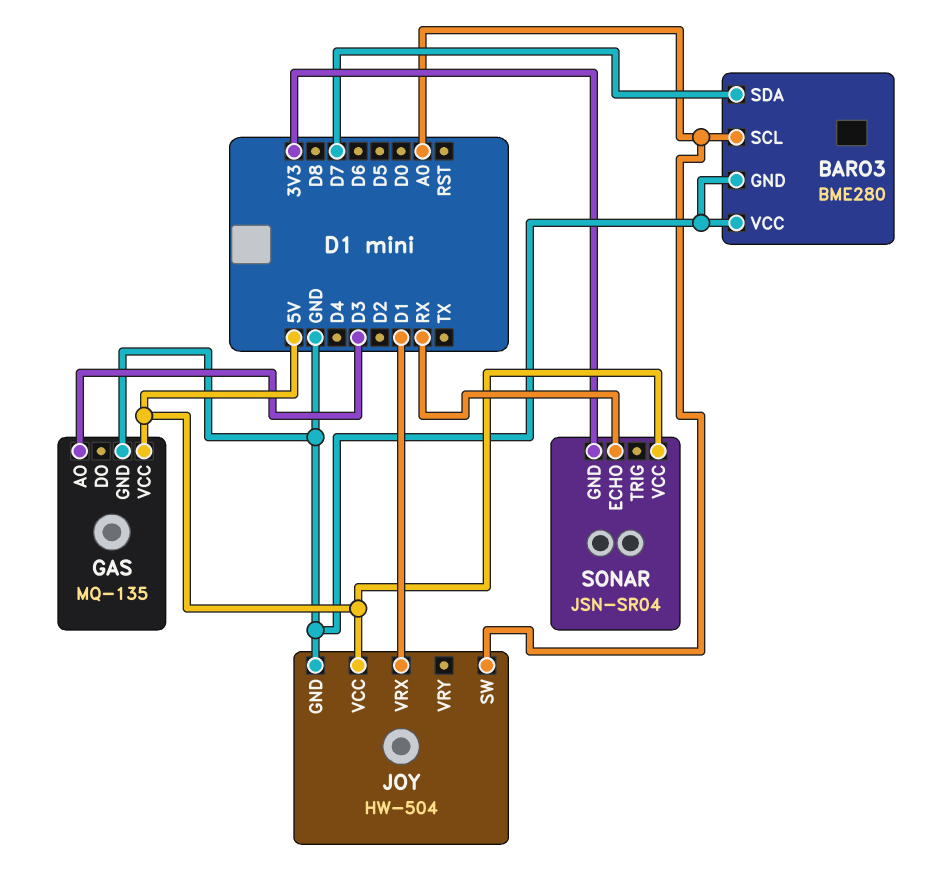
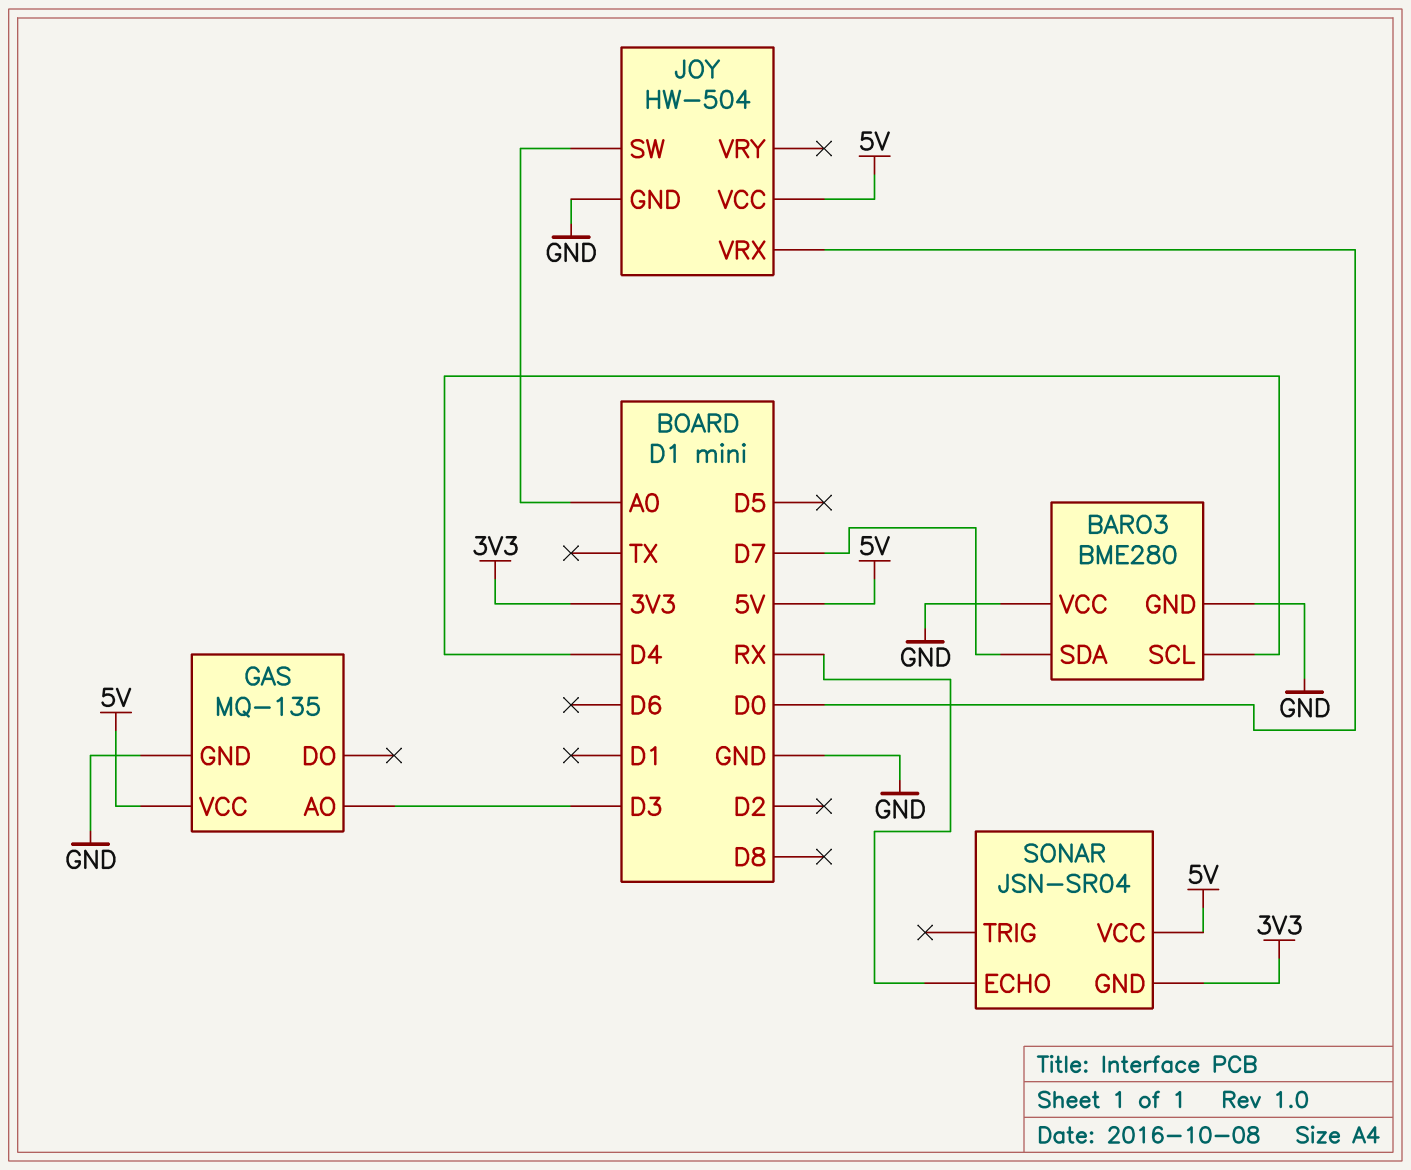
BARO3 pin SCL: A0 -> D4
JOY pin VRX: D1 -> D0

